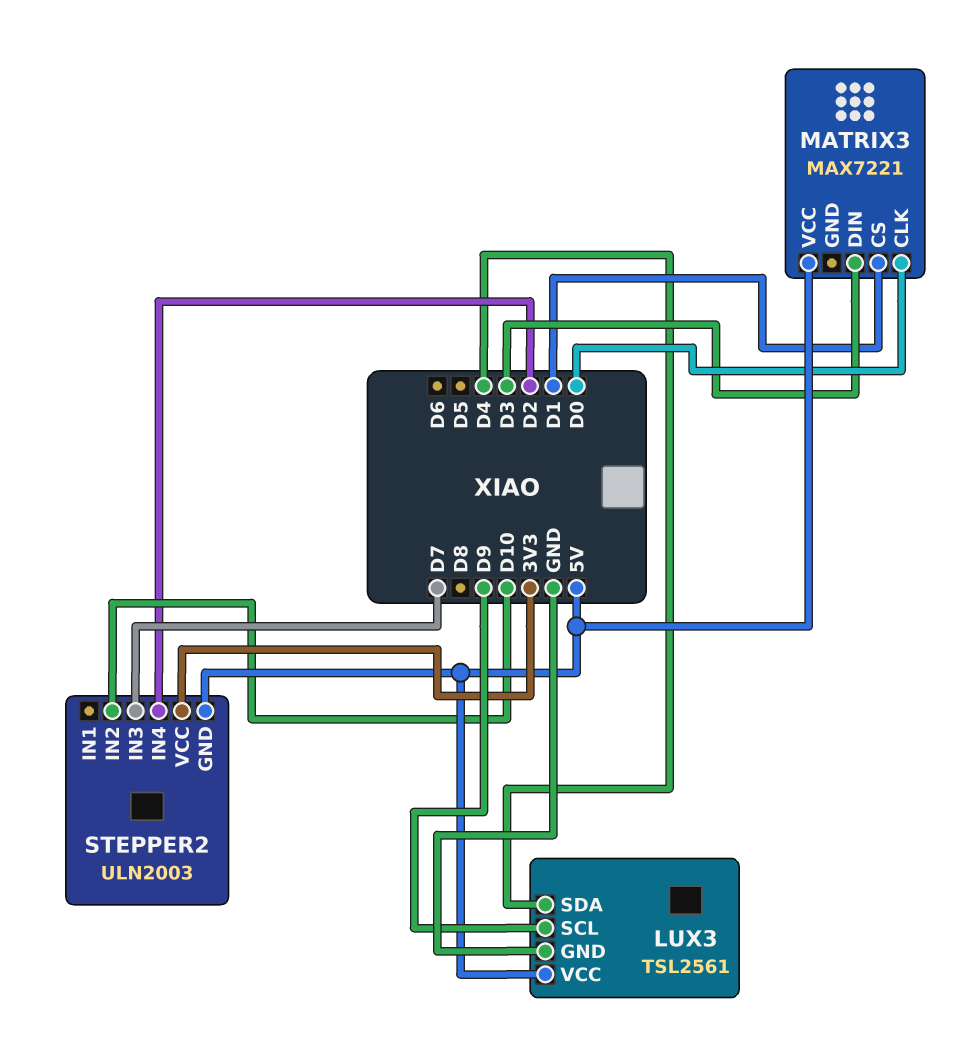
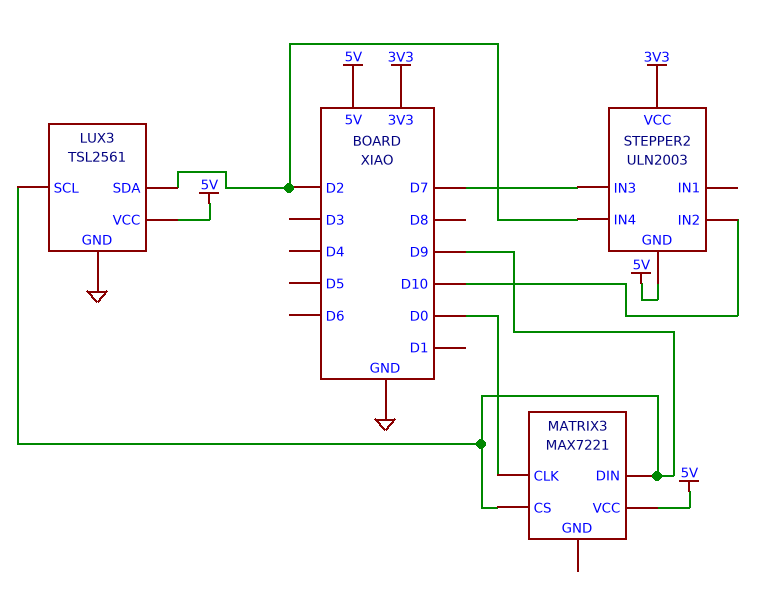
LUX3 pin SDA: D4 -> D2
MATRIX3 pin CS: D1 -> D9
MATRIX3 pin DIN: D3 -> D9

